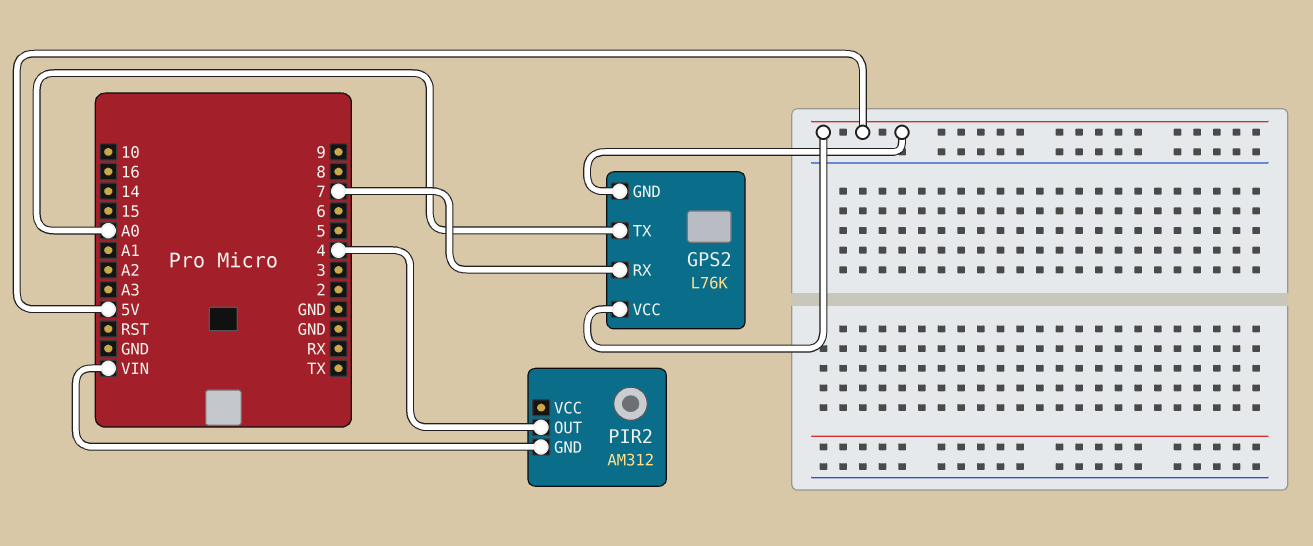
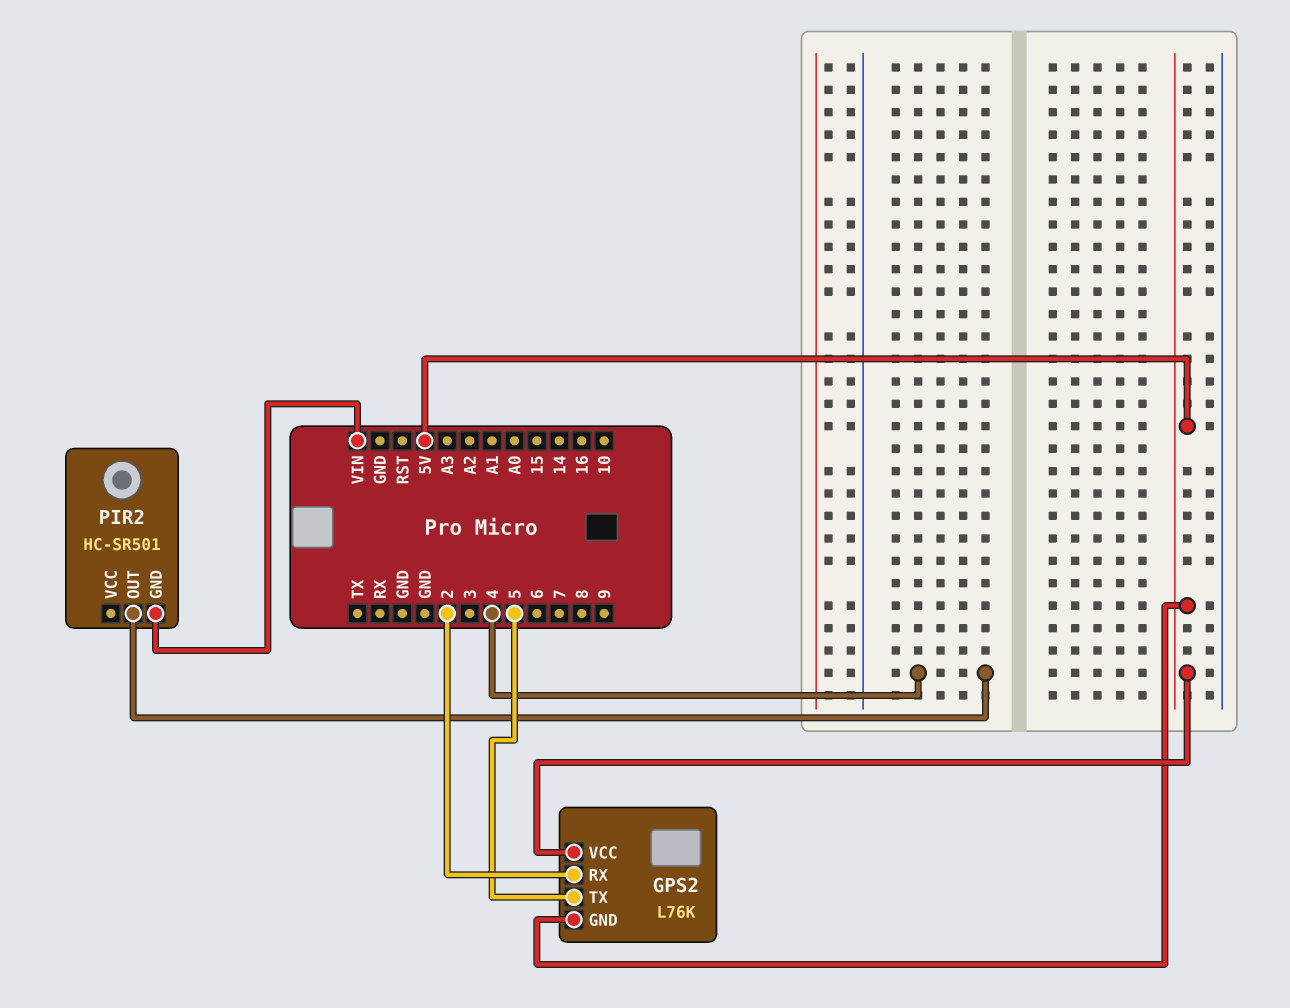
GPS2 pin RX: 7 -> 2
GPS2 pin TX: A0 -> 5
PIR2: AM312 -> HC-SR501

